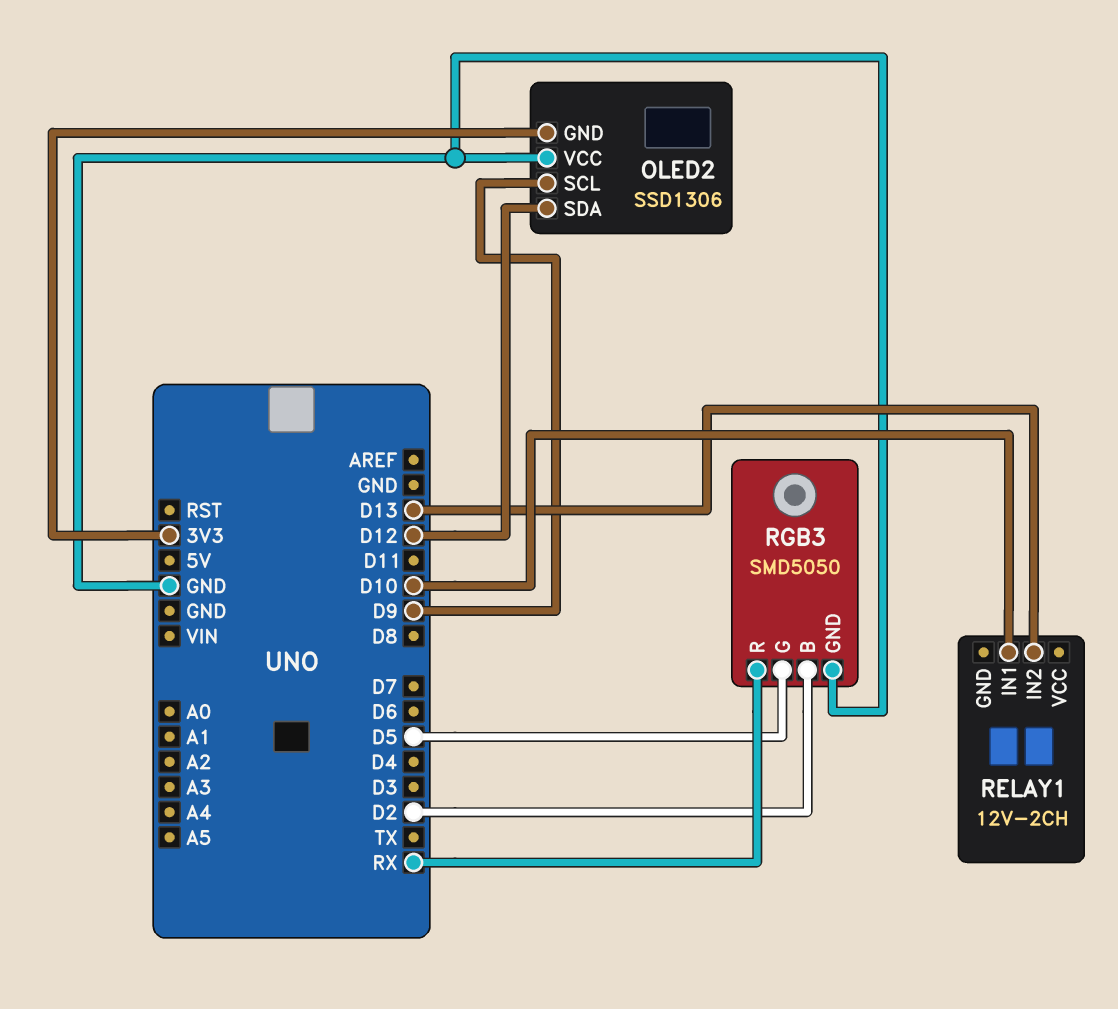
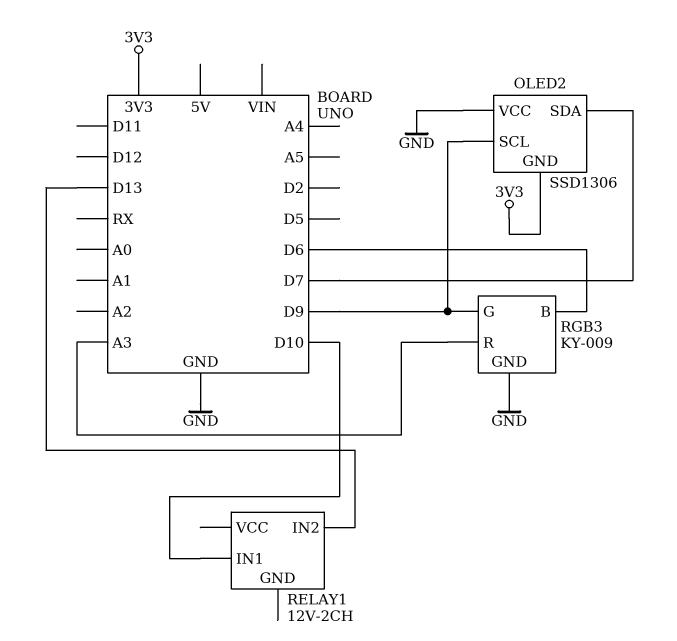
OLED2 pin SDA: D12 -> D7
RGB3: SMD5050 -> KY-009
RGB3 pin B: D2 -> D6
RGB3 pin G: D5 -> D9
RGB3 pin R: RX -> A3

